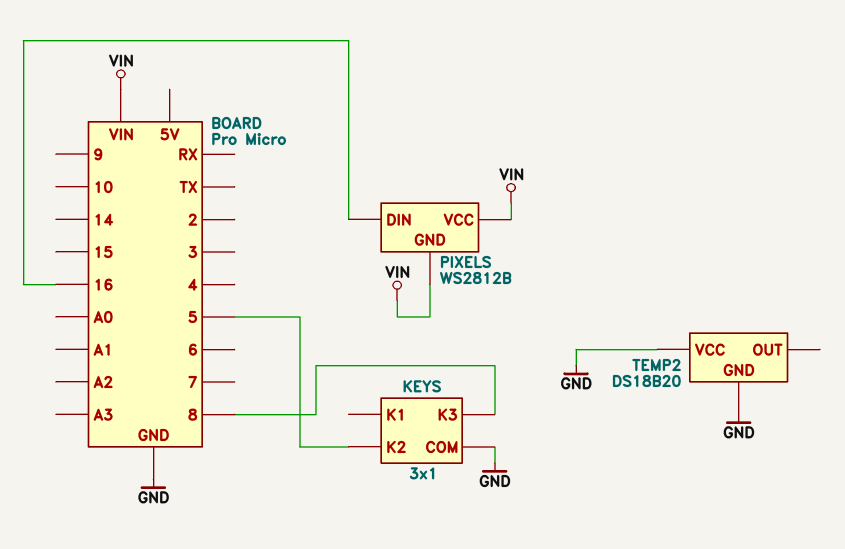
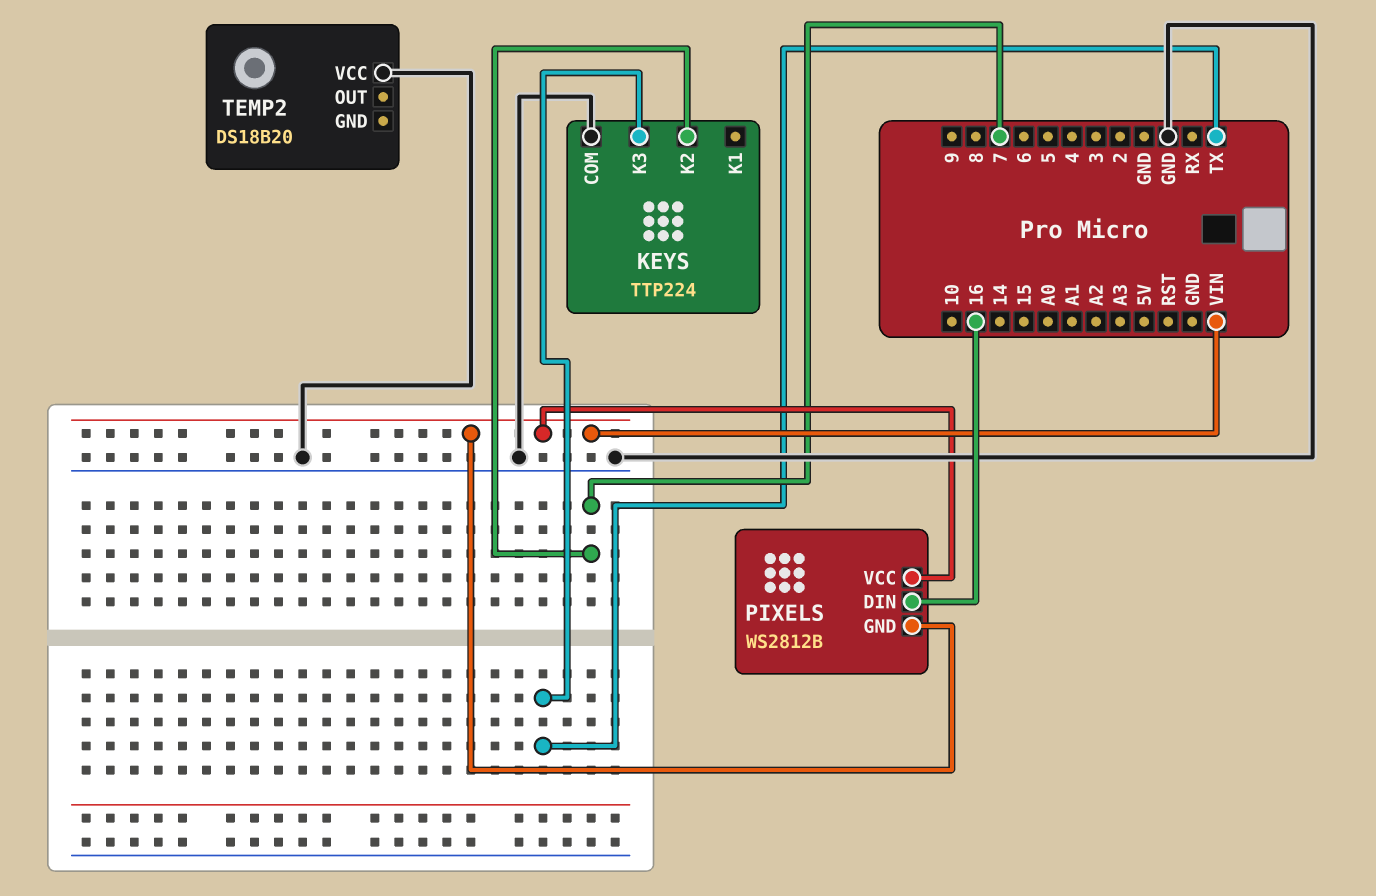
KEYS: 3x1 -> TTP224
KEYS pin K2: 5 -> 7
KEYS pin K3: 8 -> TX
TEMP2 pin GND: GND -> none

